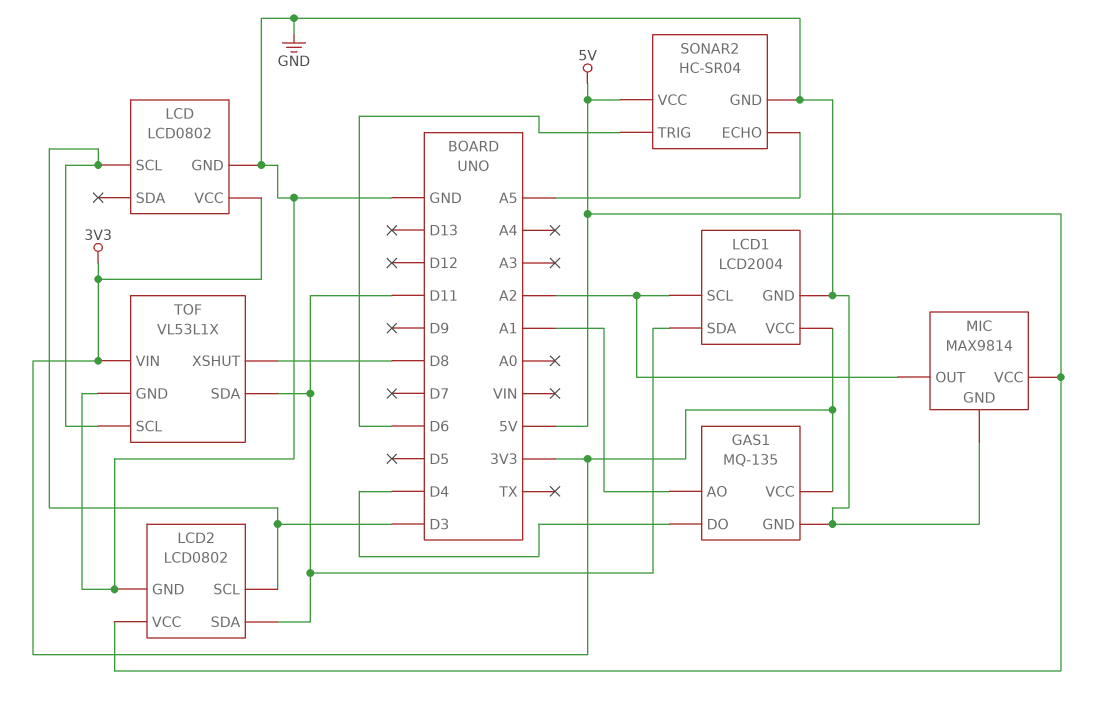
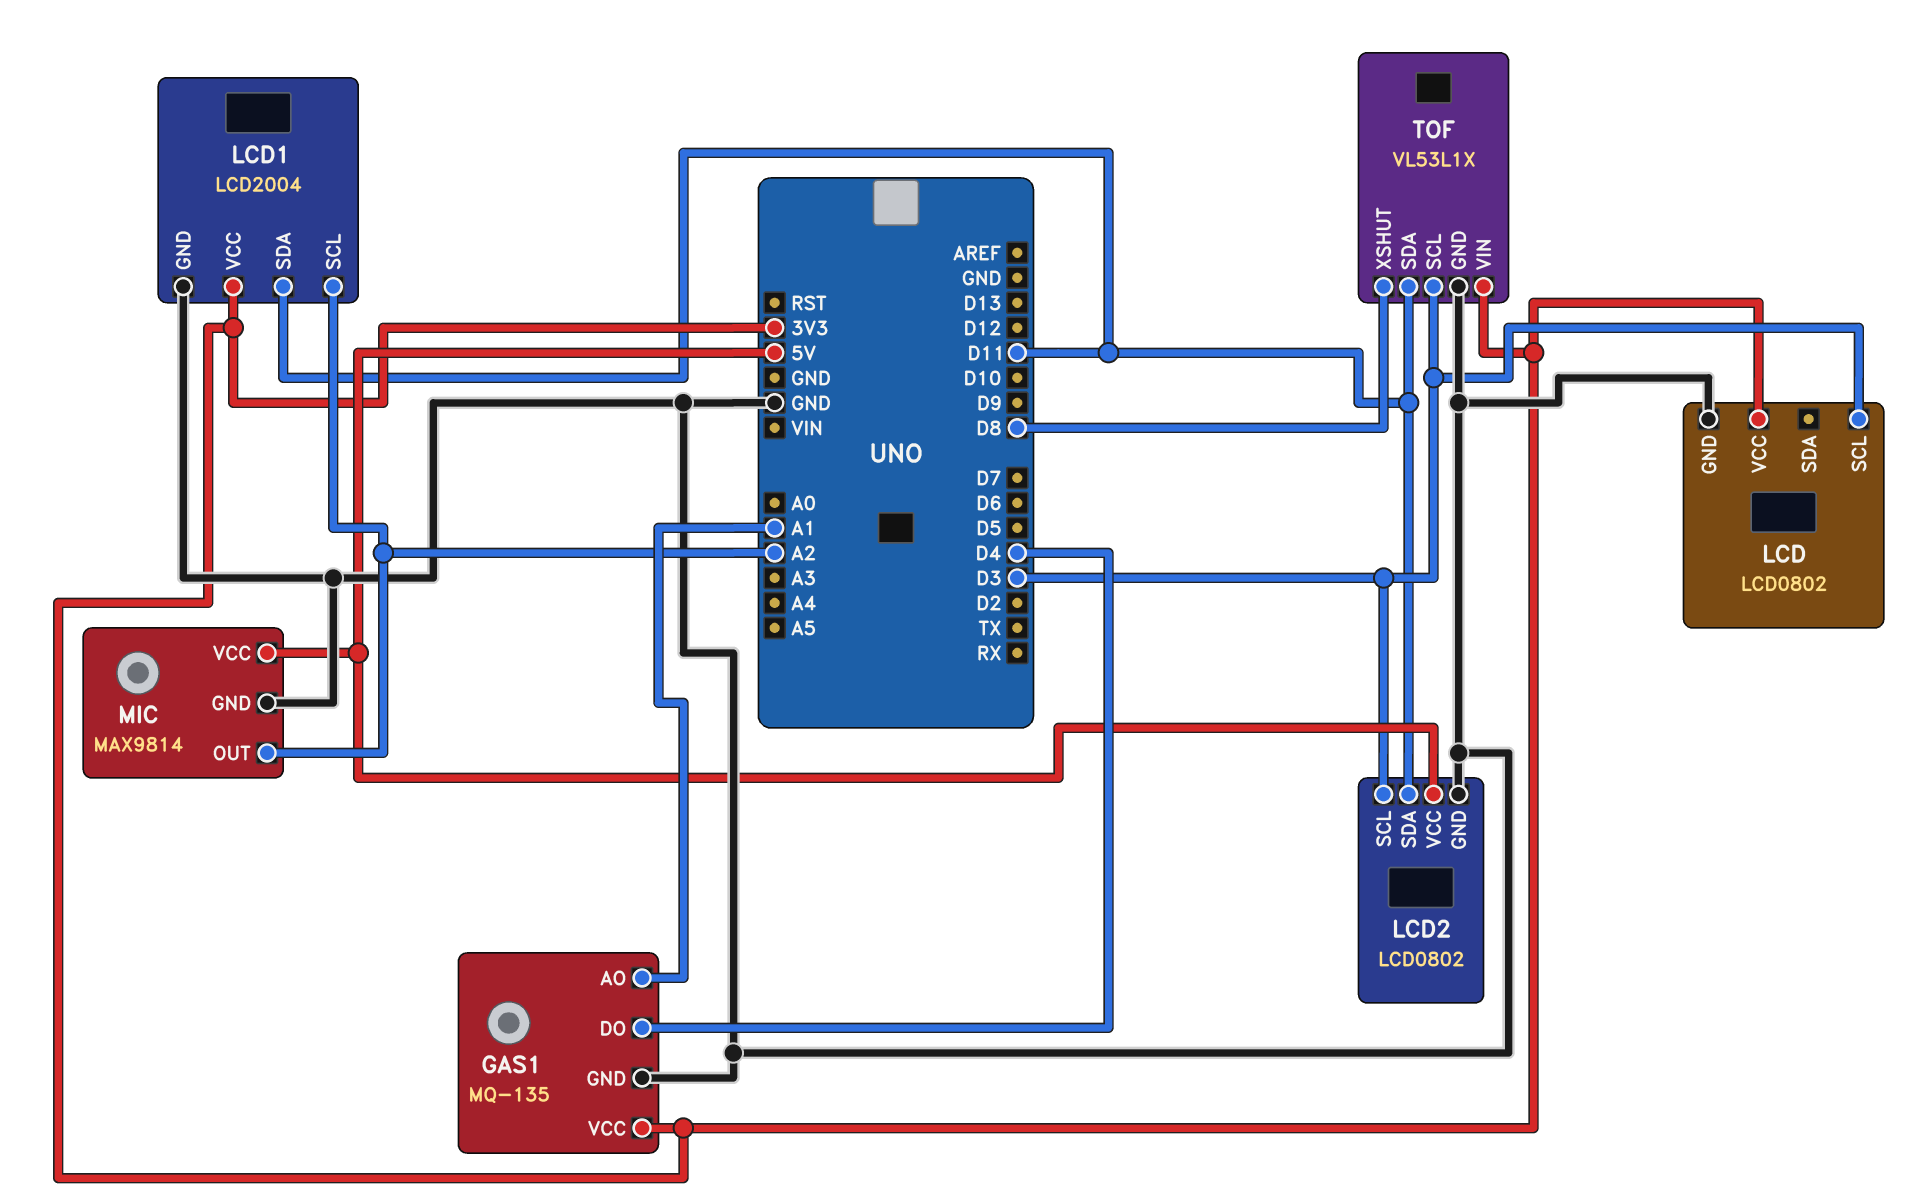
SONAR2: HC-SR04 -> none
SONAR2 pin ECHO: A5 -> none
SONAR2 pin GND: GND -> none
SONAR2 pin TRIG: D6 -> none
SONAR2 pin VCC: 5V -> none

